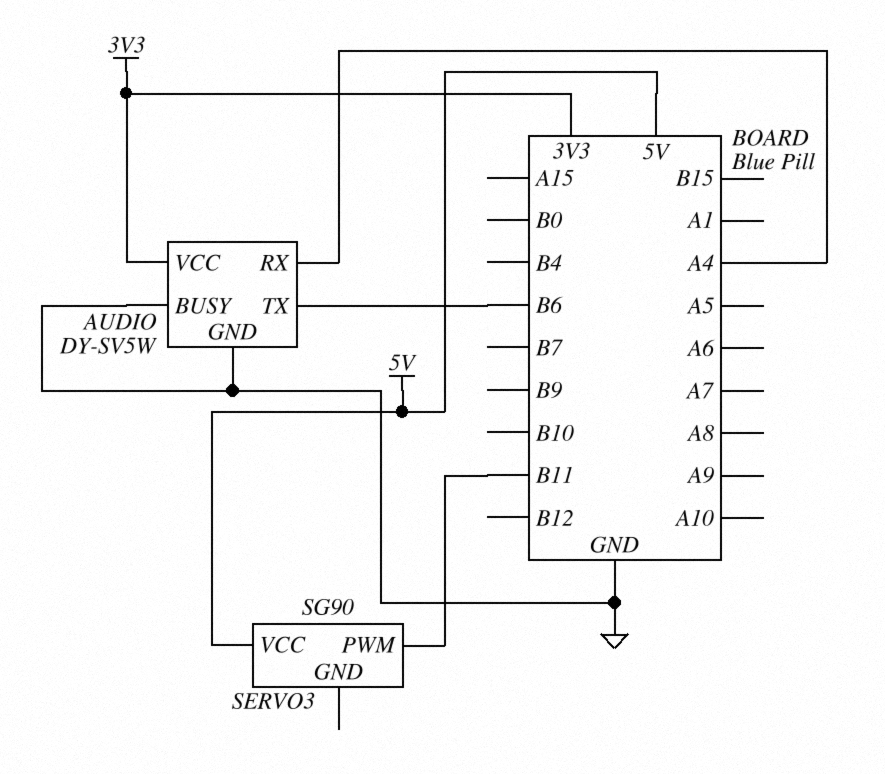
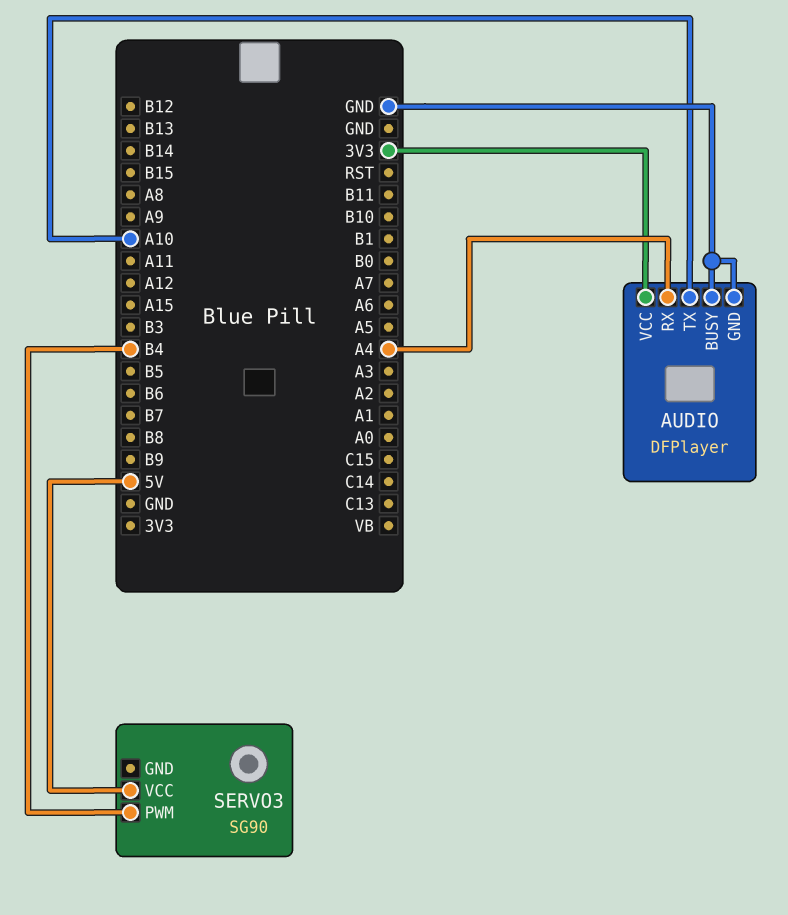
AUDIO: DY-SV5W -> DFPlayer
AUDIO pin TX: B6 -> A10
SERVO3 pin PWM: B11 -> B4

